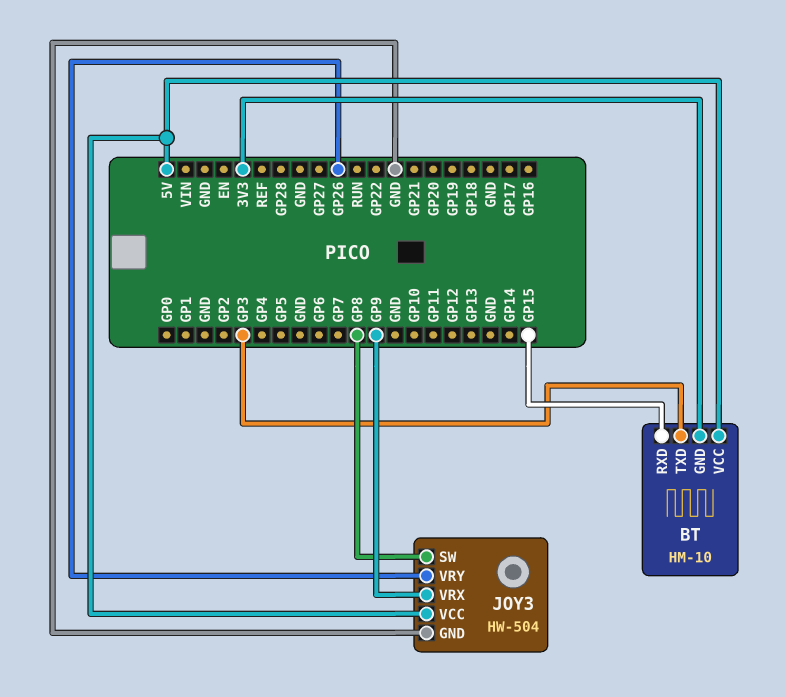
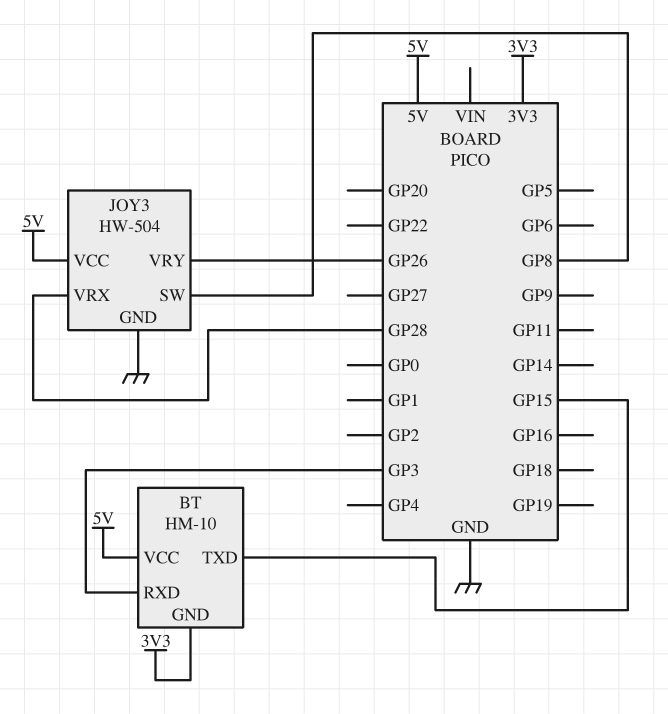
BT pin RXD: GP15 -> GP3
BT pin TXD: GP3 -> GP15
JOY3 pin VRX: GP9 -> GP28

